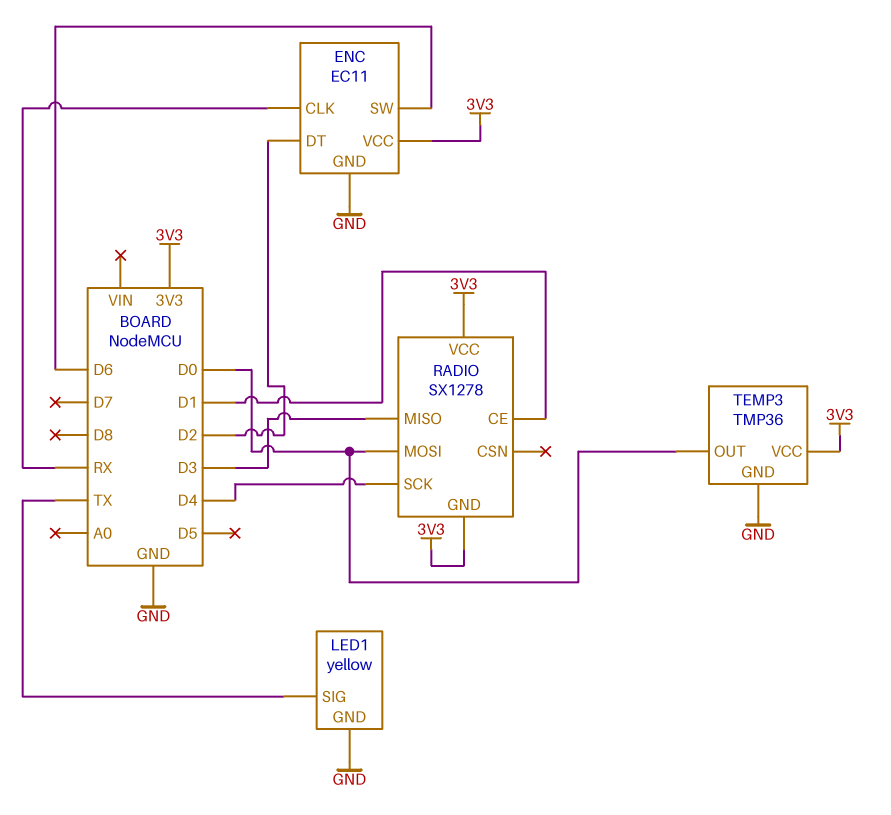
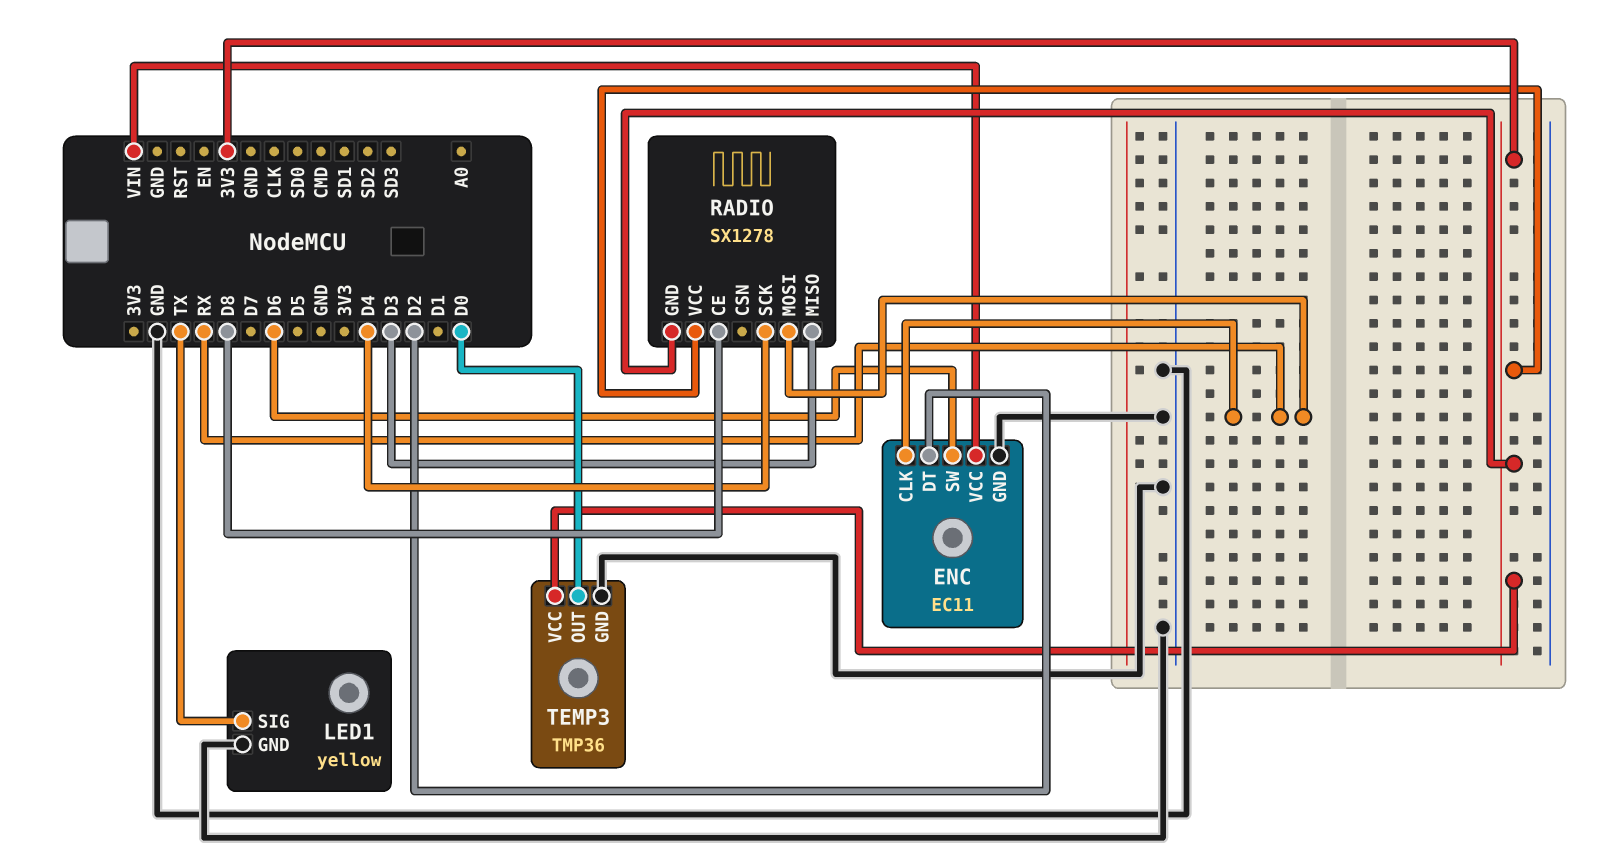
ENC pin VCC: 3V3 -> VIN
RADIO pin CE: D1 -> D8
RADIO pin MOSI: D0 -> RX

